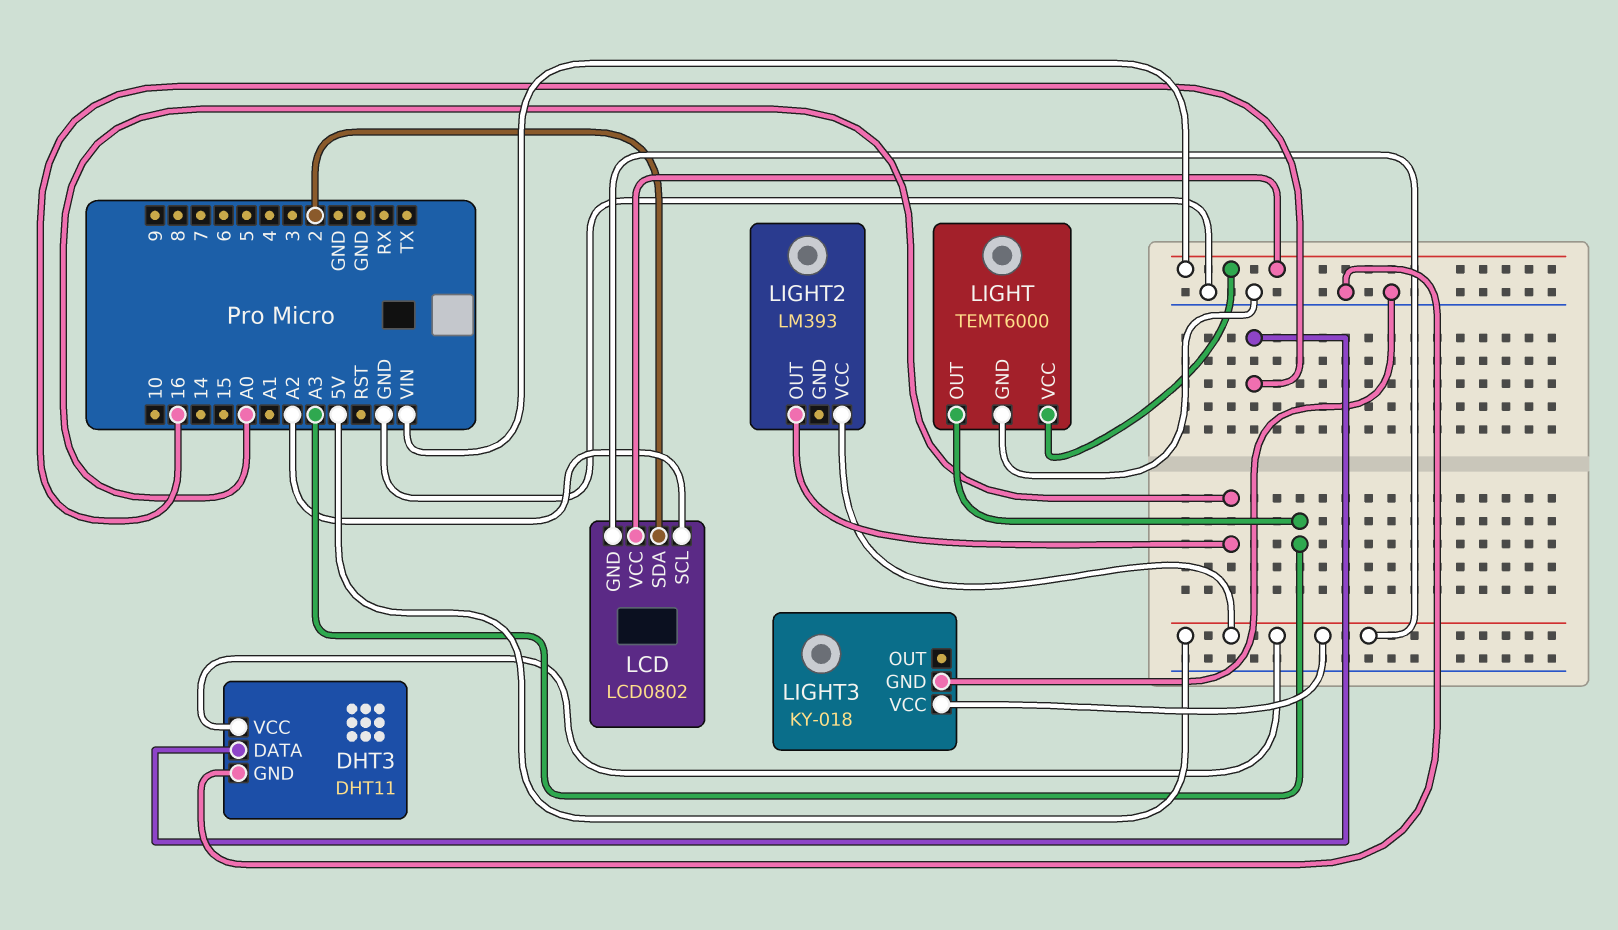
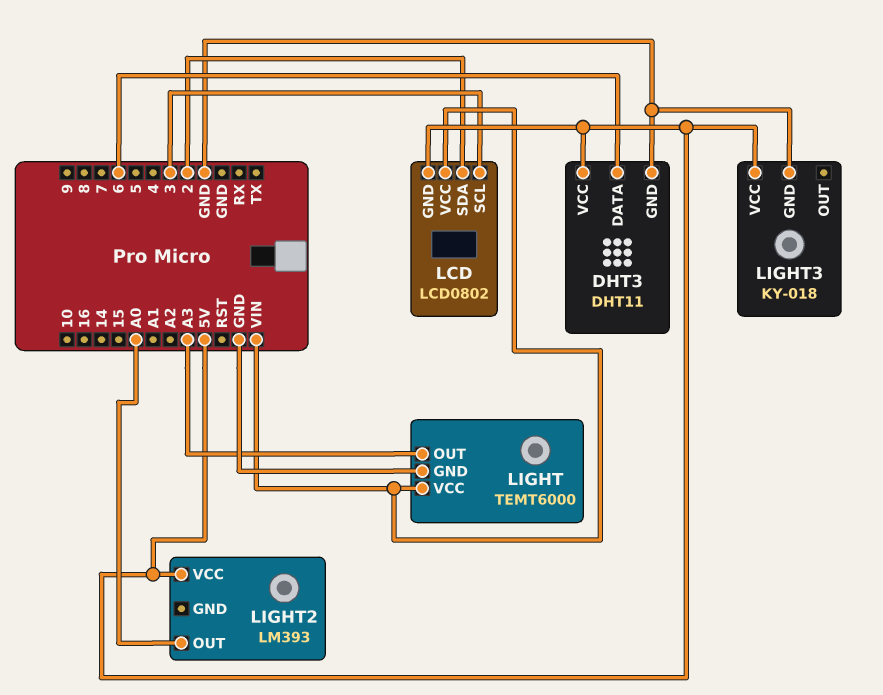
DHT3 pin DATA: 16 -> 6
LCD pin SCL: A2 -> 3

